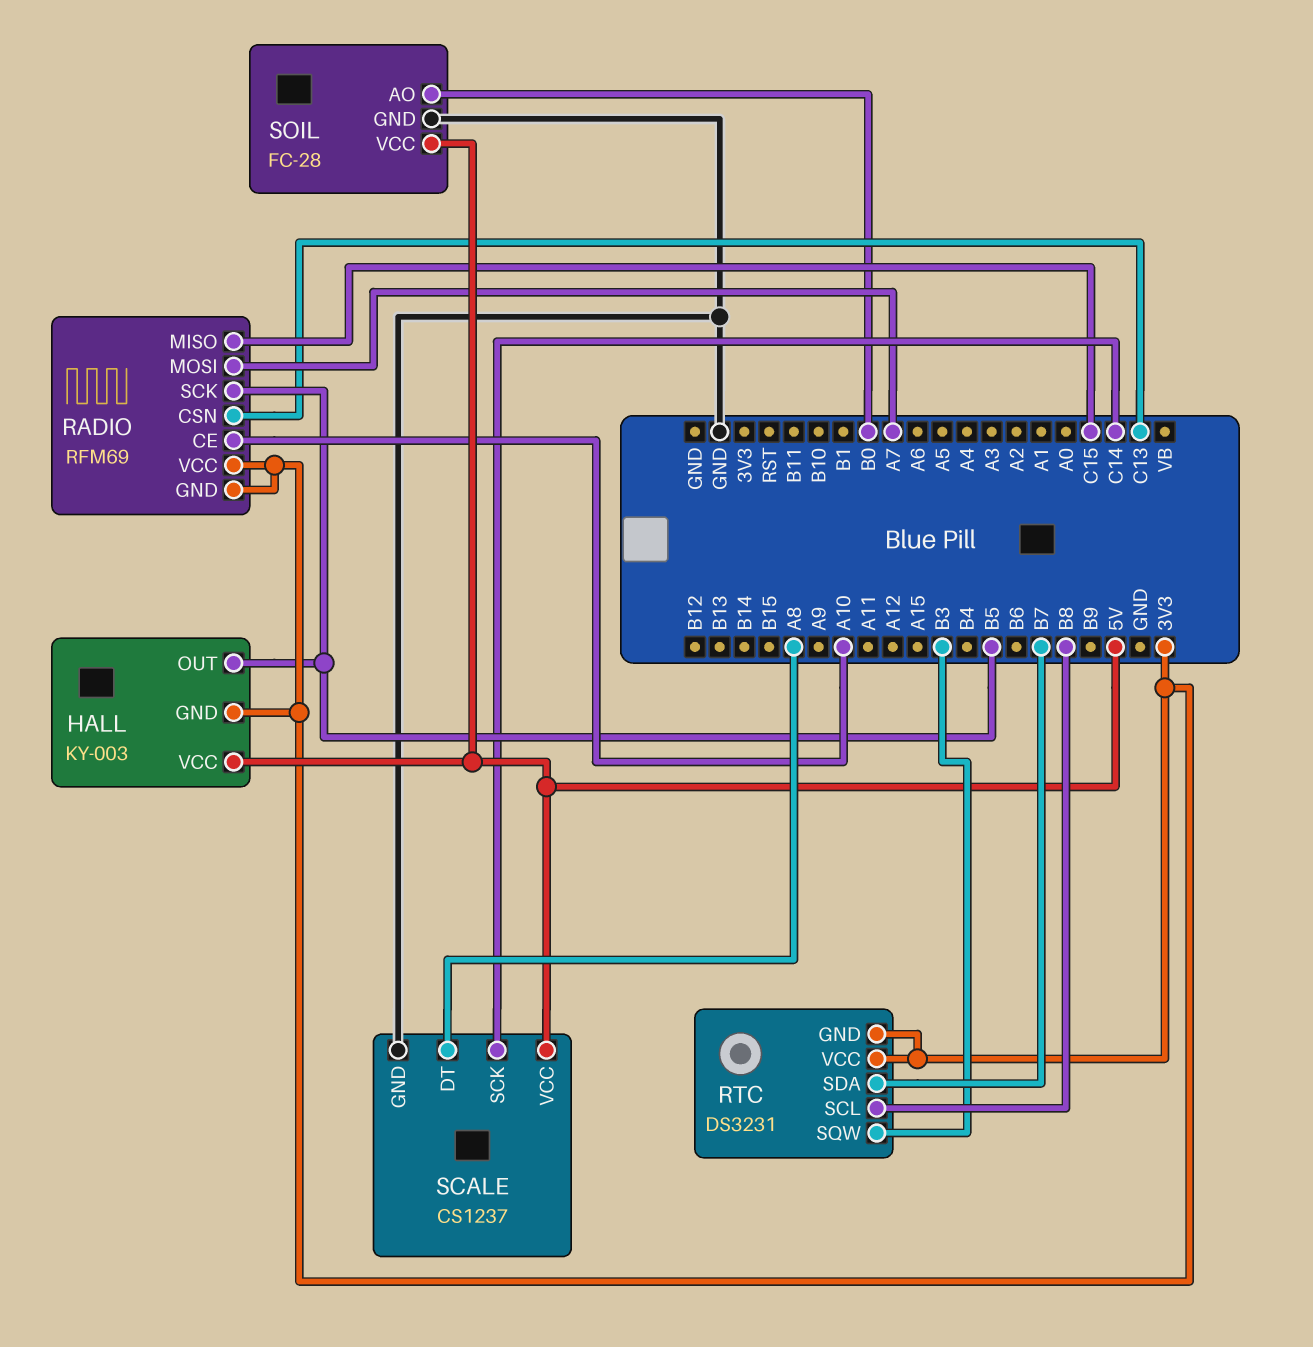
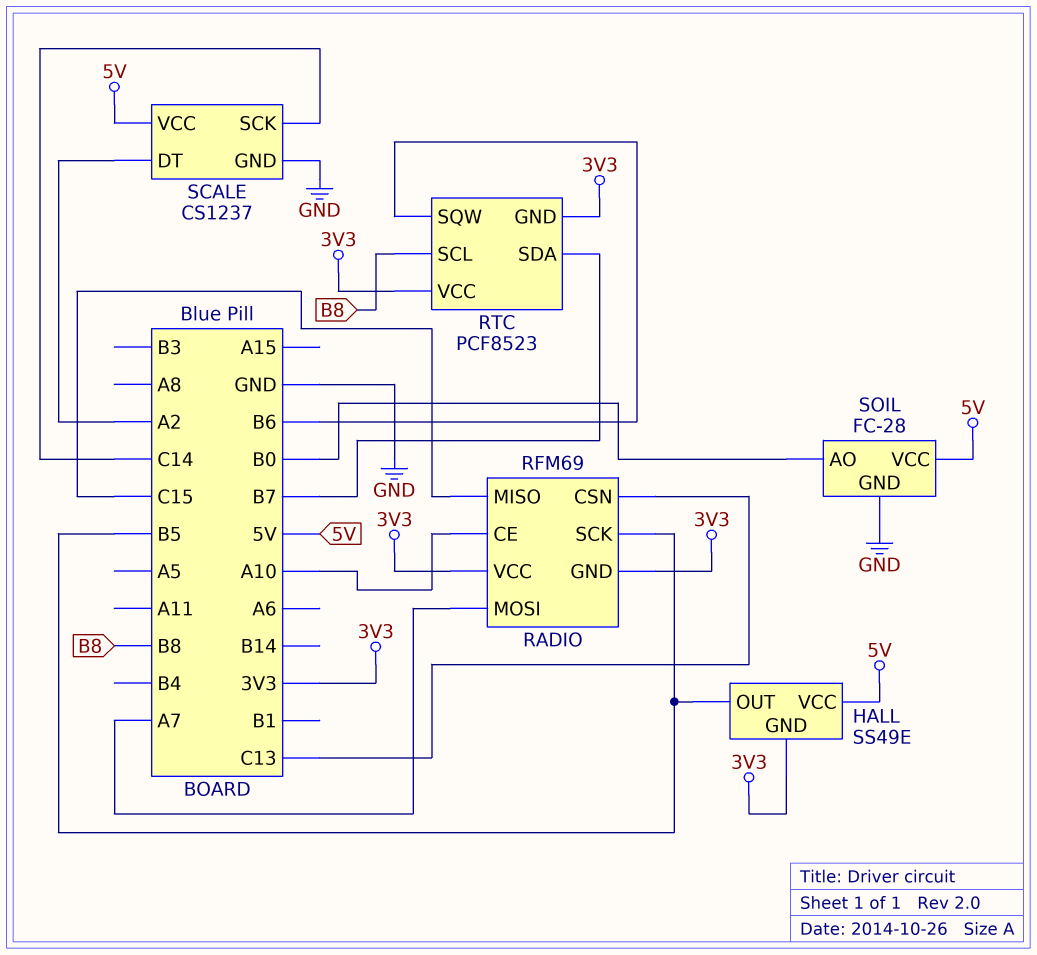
HALL: KY-003 -> SS49E
RTC: DS3231 -> PCF8523
RTC pin SQW: B3 -> B6
SCALE pin DT: A8 -> A2

